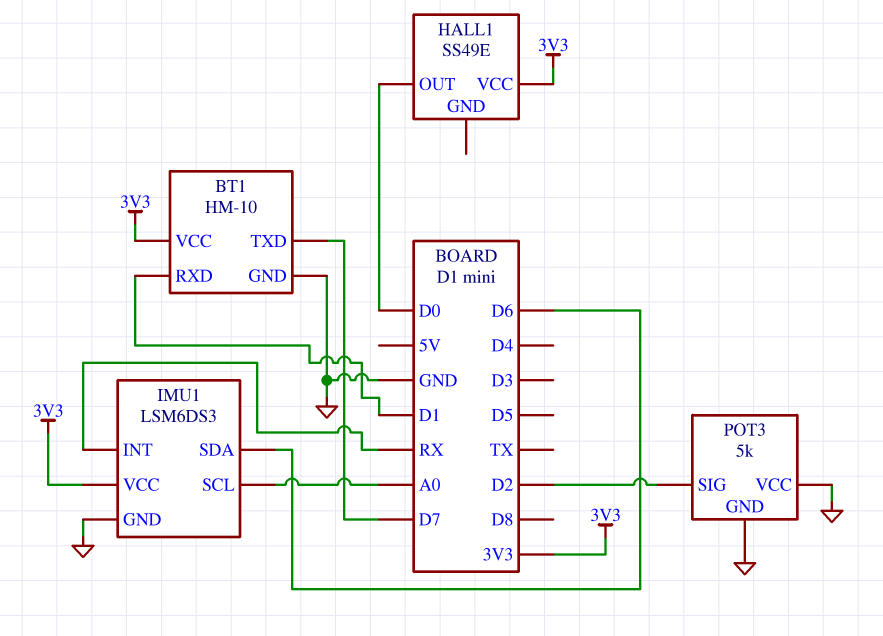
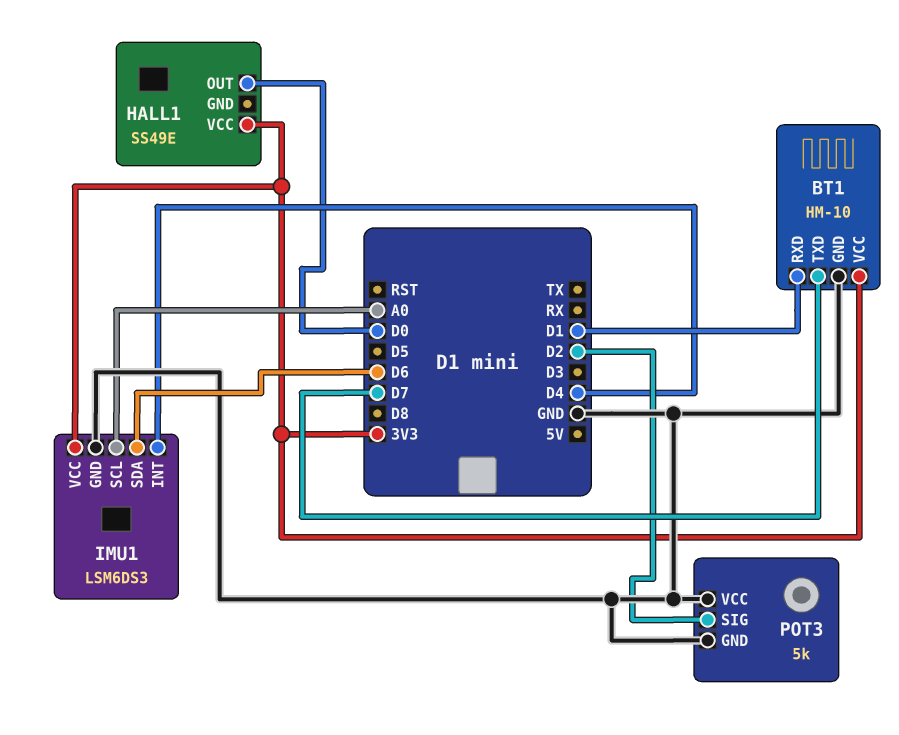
IMU1 pin INT: RX -> D4

